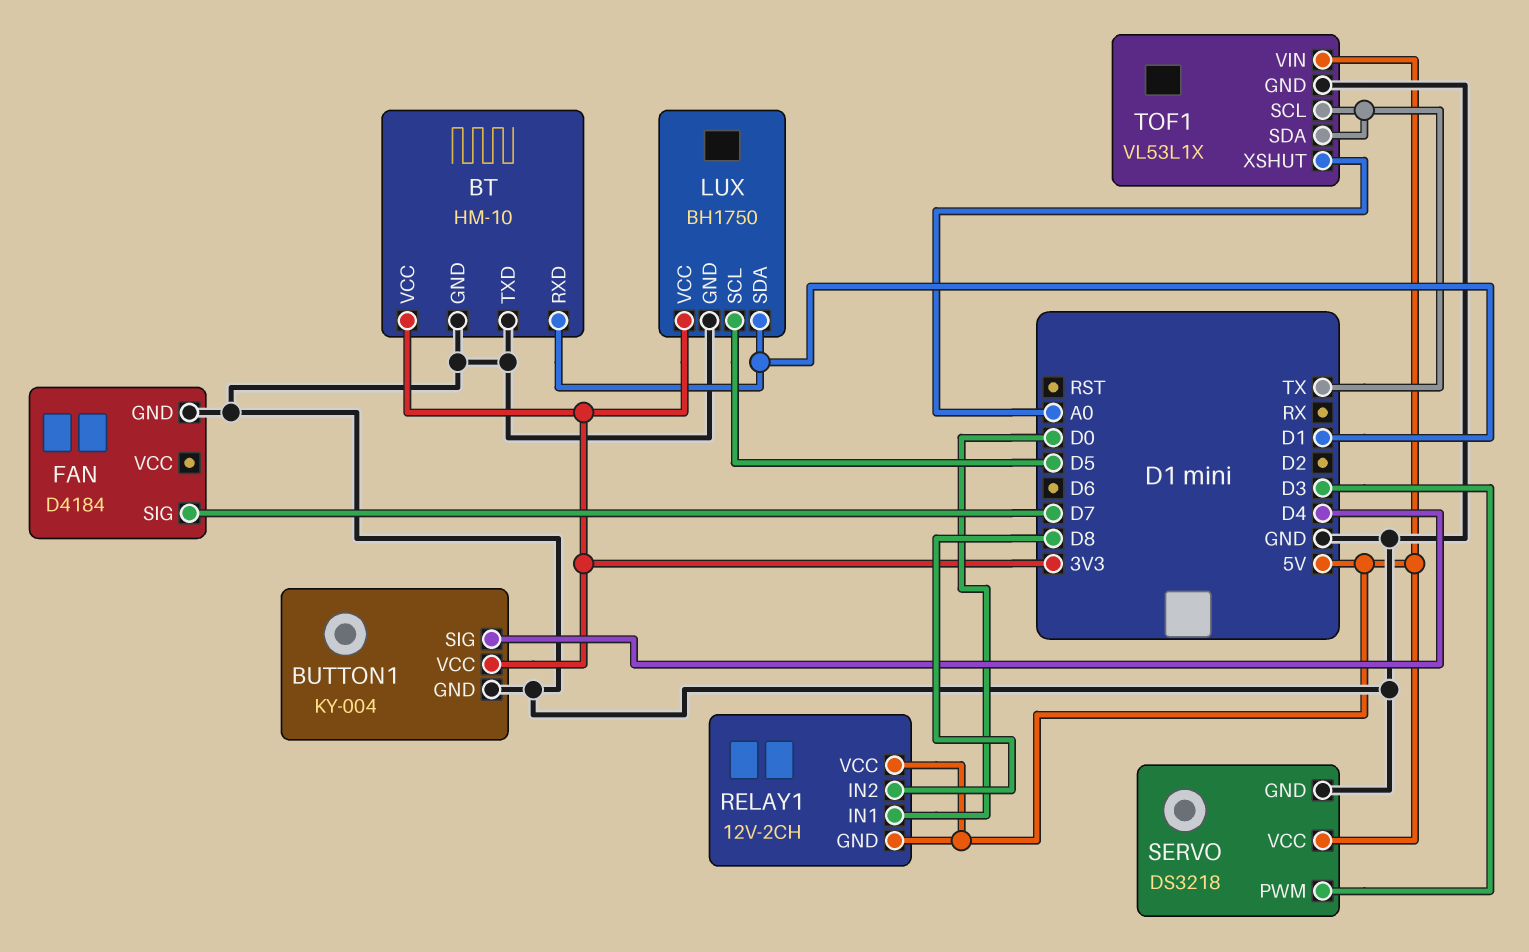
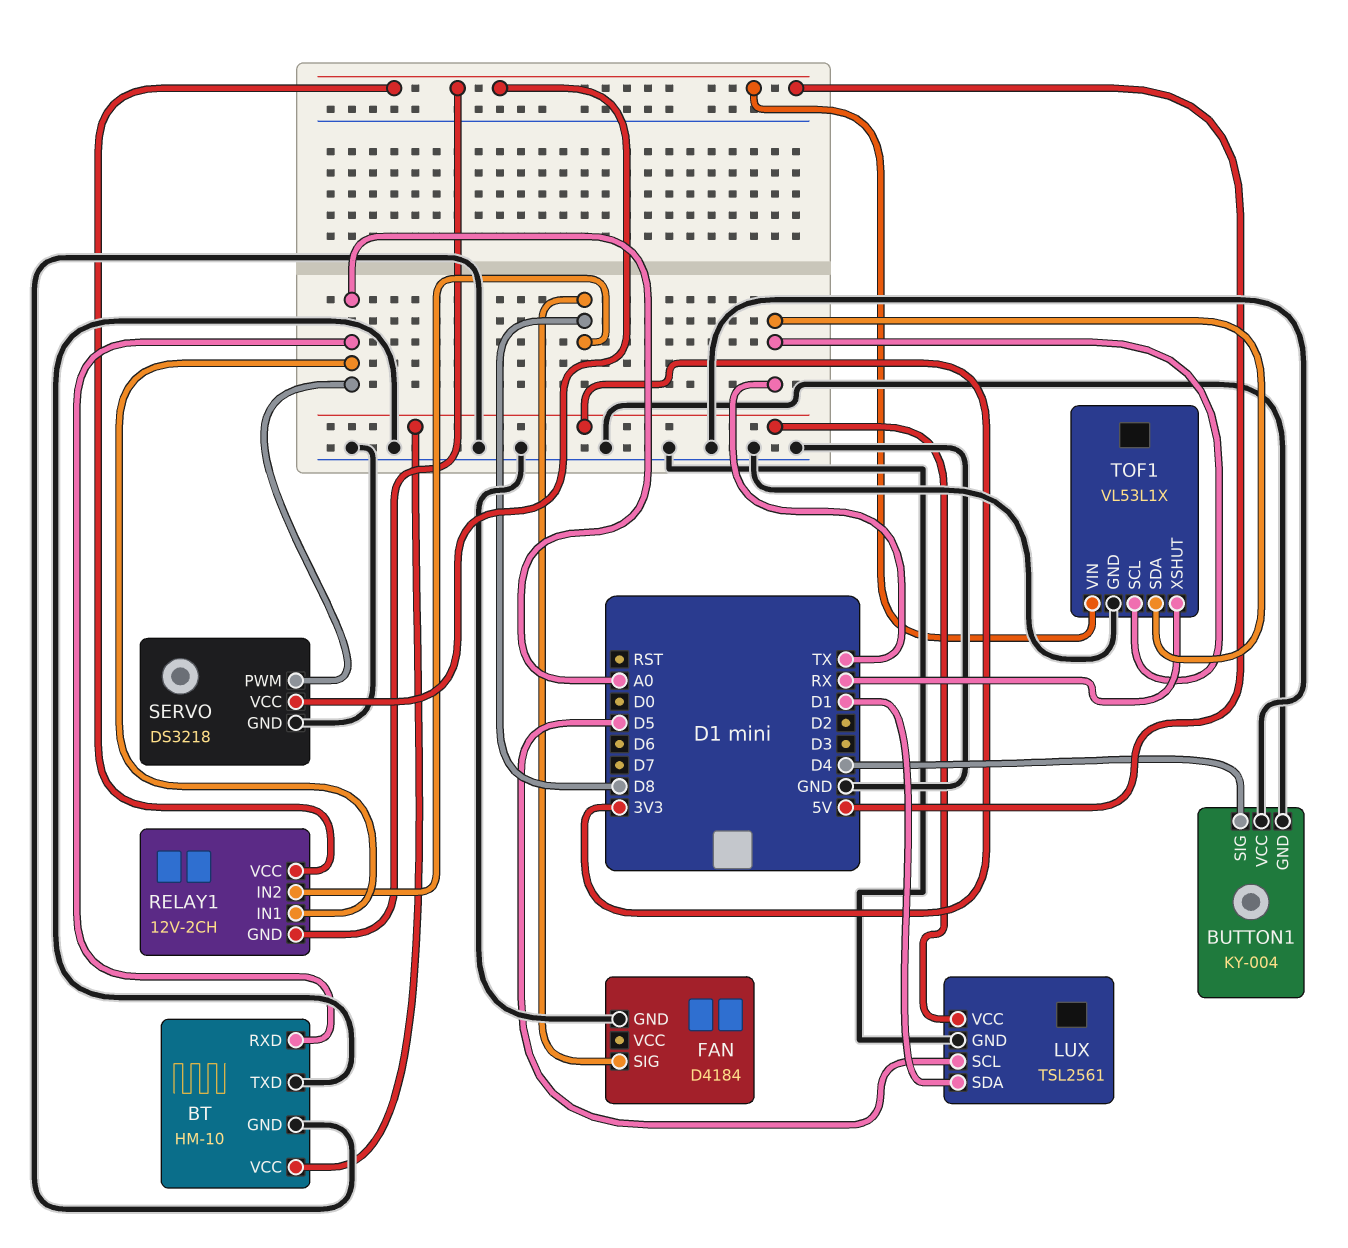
BT pin RXD: D1 -> A0
BUTTON1 pin VCC: 3V3 -> GND
FAN pin SIG: D7 -> D8
LUX: BH1750 -> TSL2561
RELAY1 pin IN1: D0 -> A0
SERVO pin PWM: D3 -> A0
TOF1 pin XSHUT: A0 -> RX

